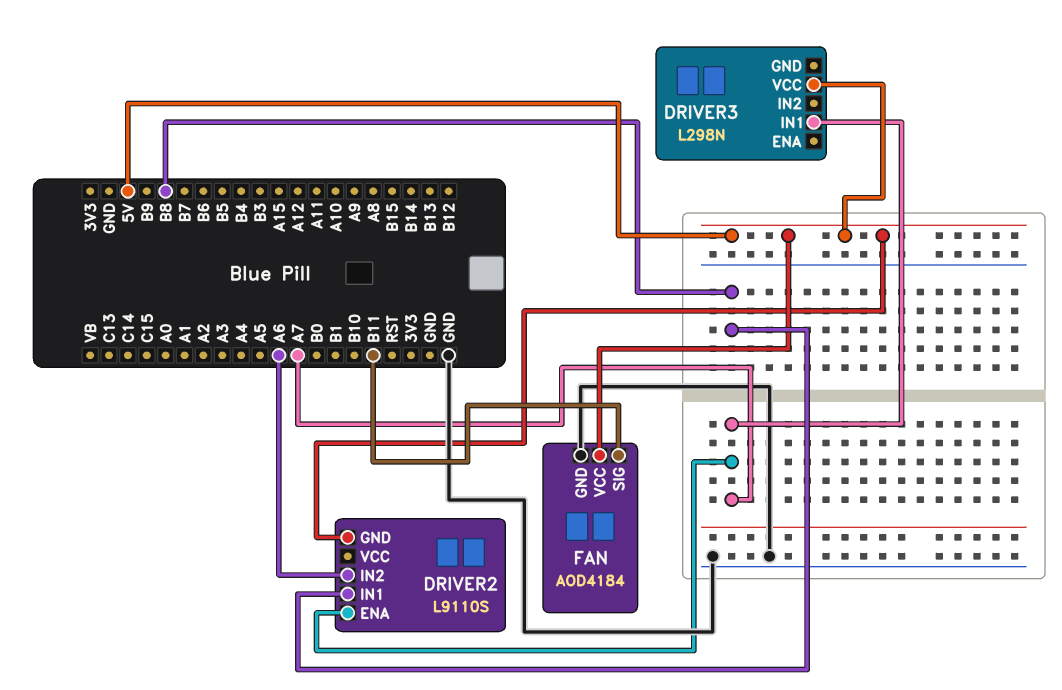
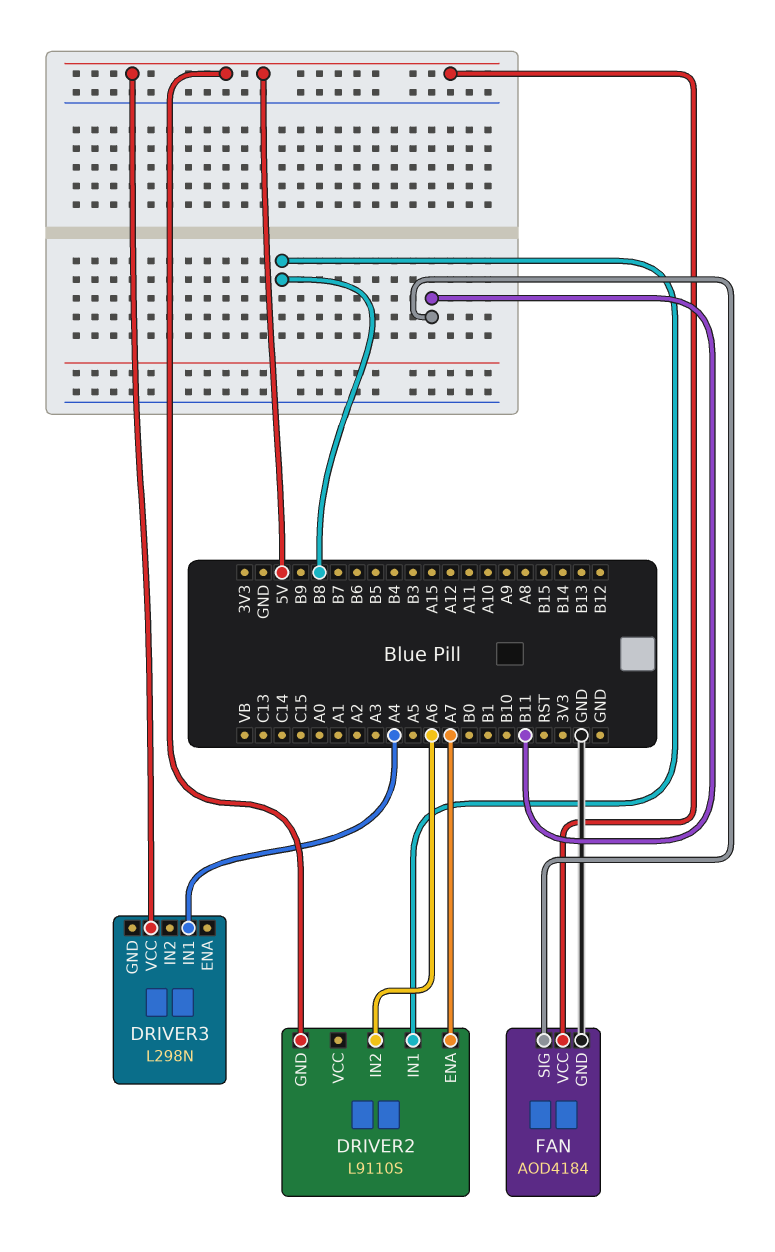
DRIVER3 pin IN1: A7 -> A4

